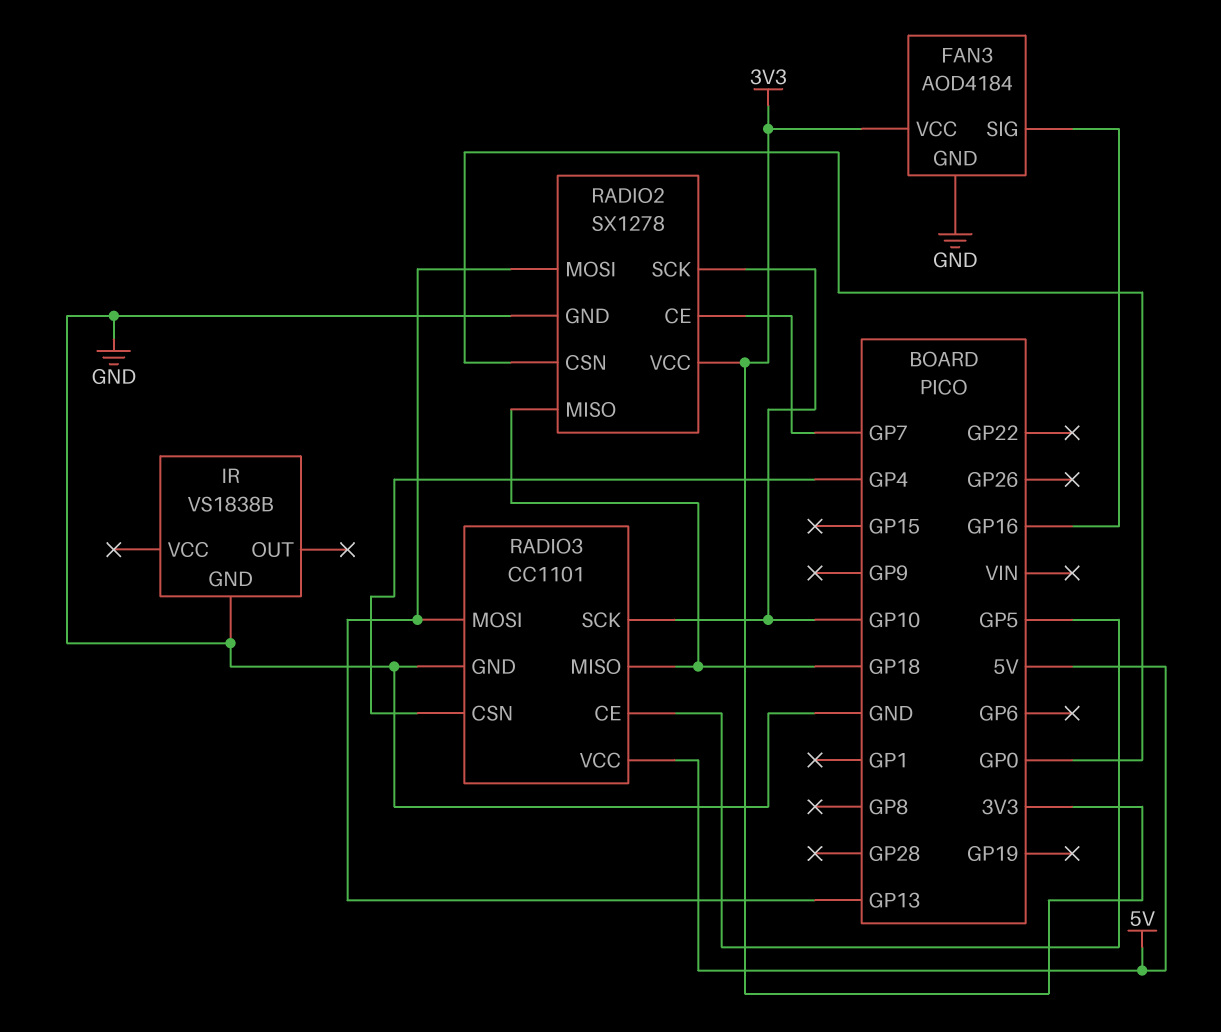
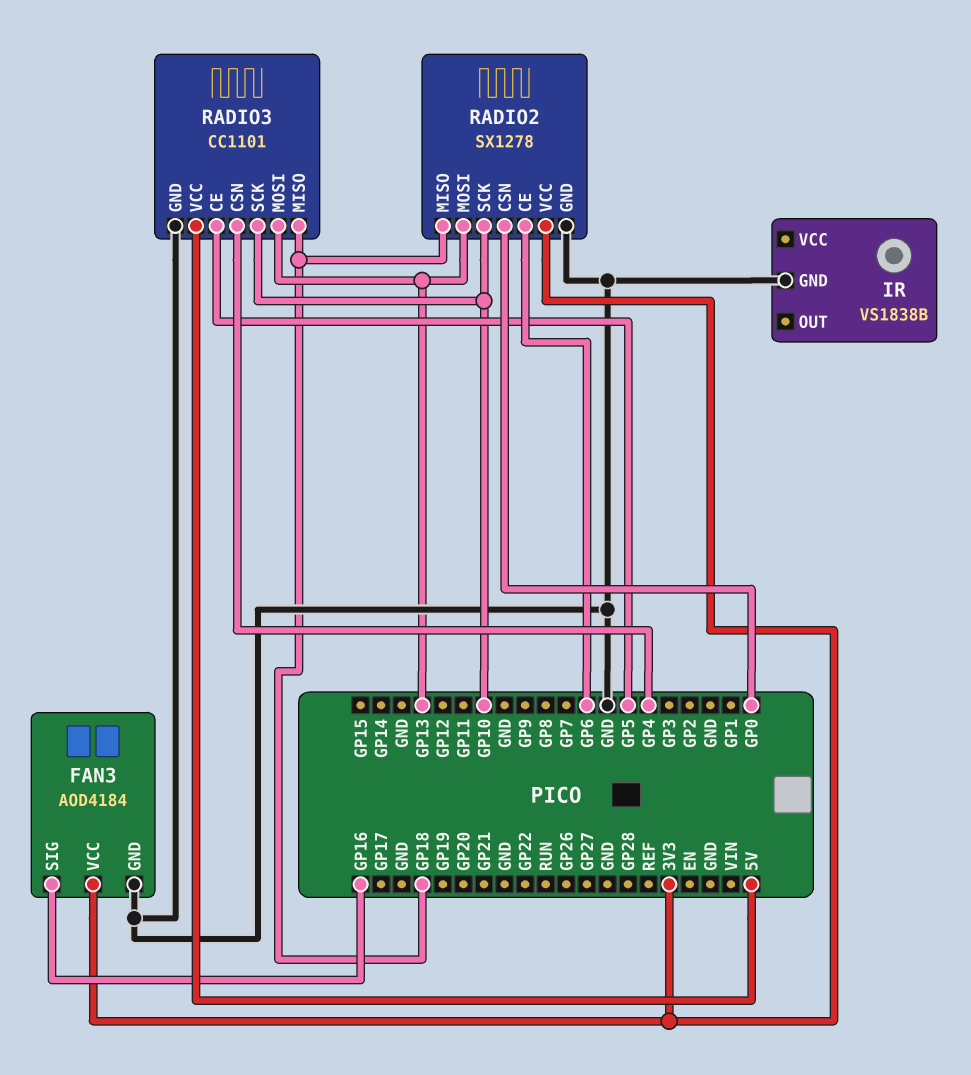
RADIO2 pin CE: GP7 -> GP6

